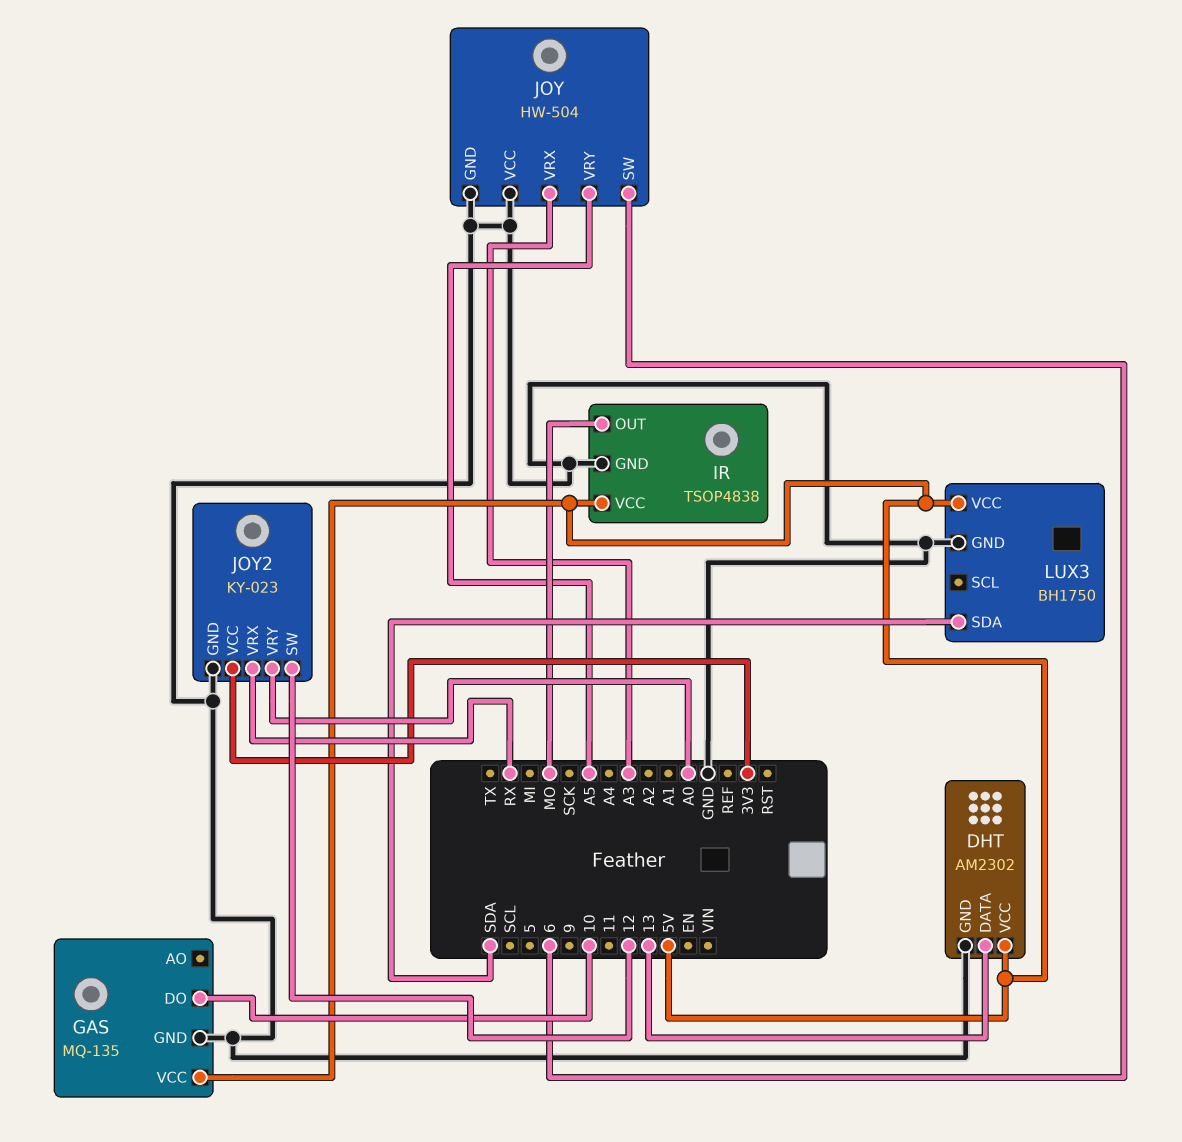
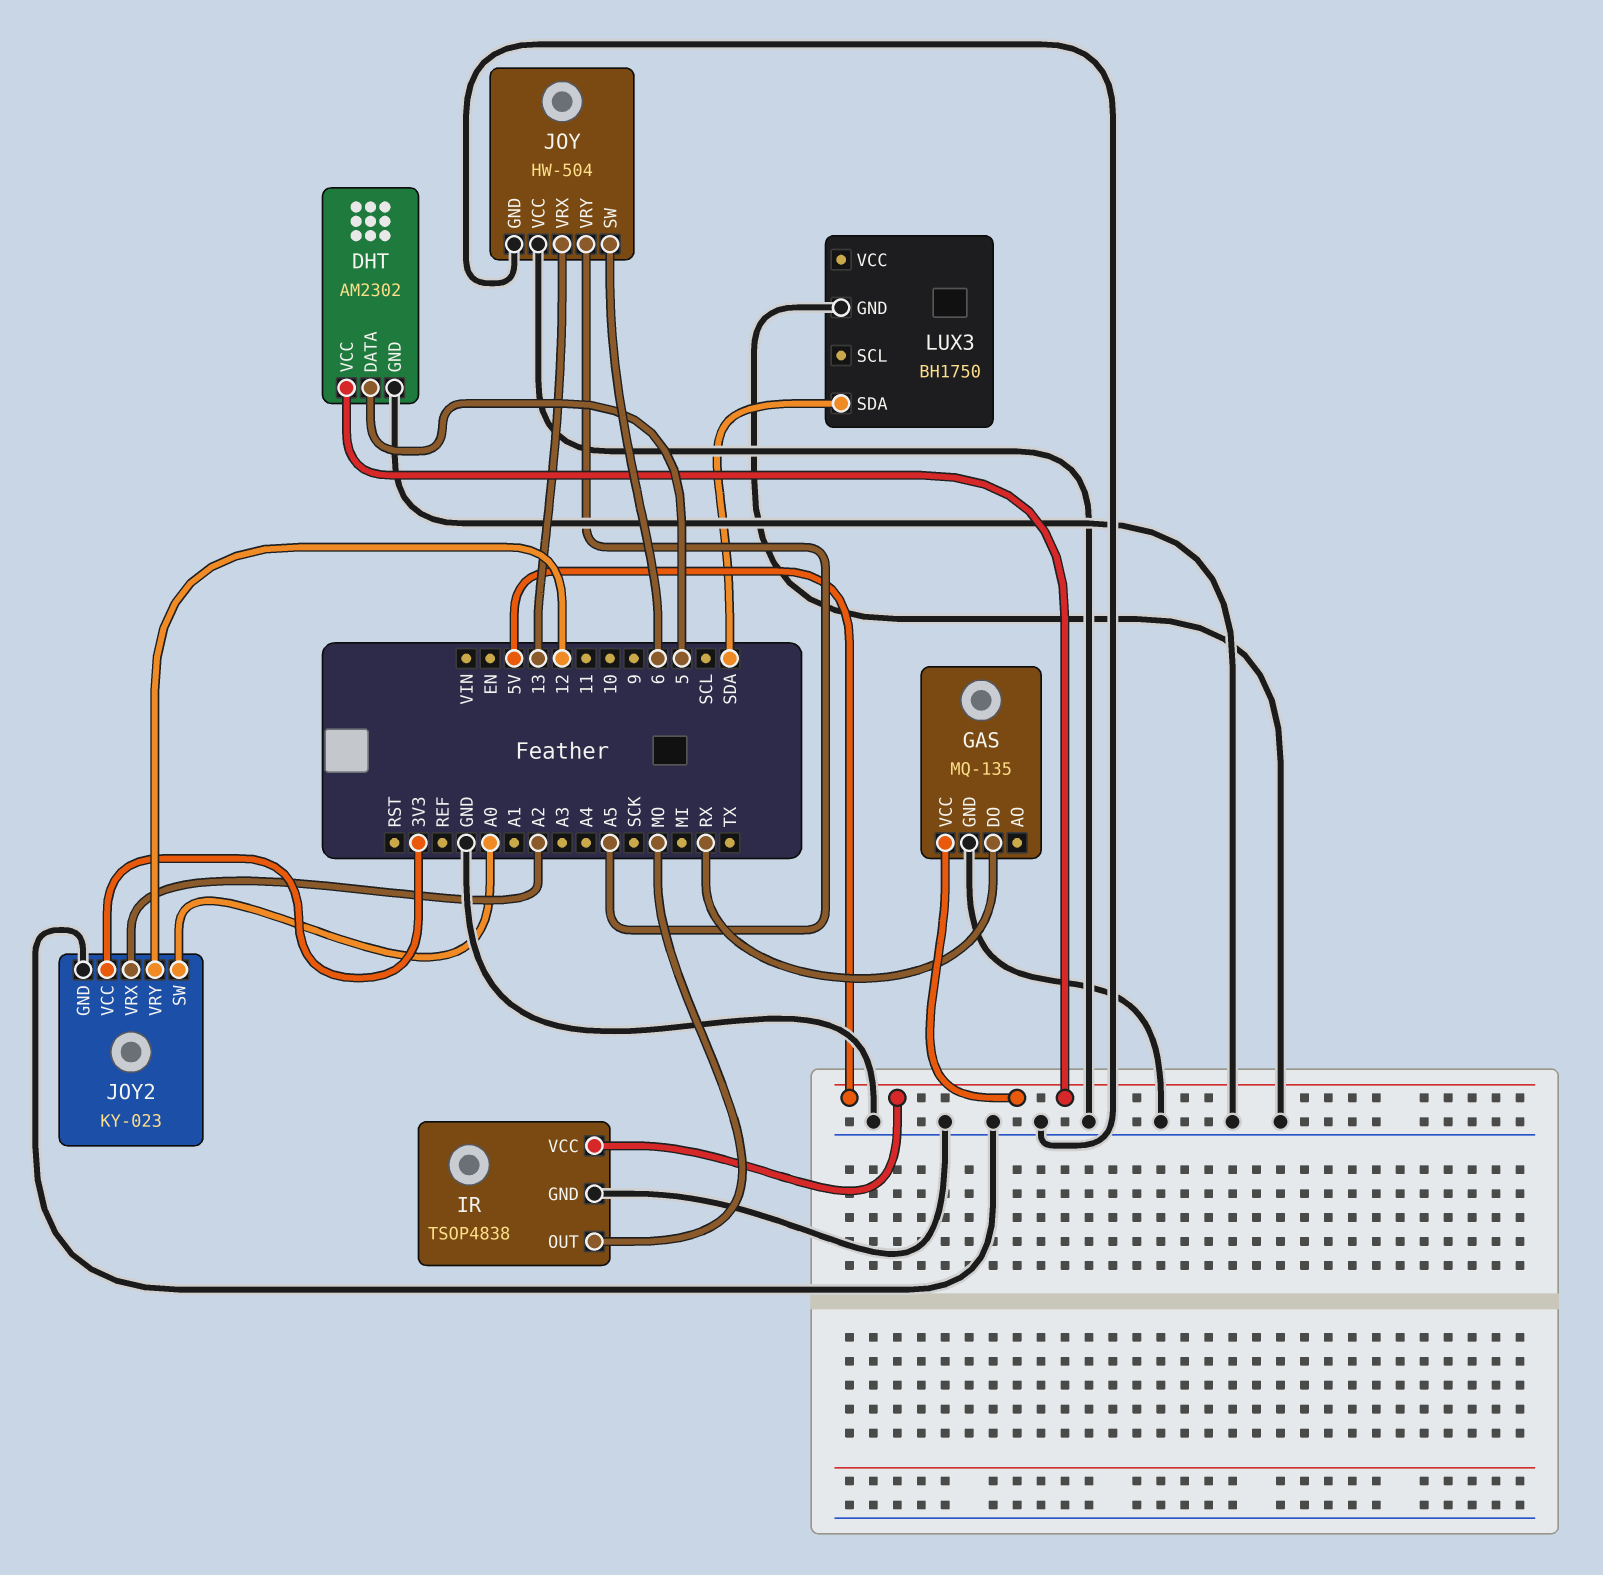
DHT pin DATA: 13 -> 5
GAS pin DO: 10 -> RX
JOY pin VRX: A3 -> 13
JOY2 pin SW: 12 -> A0
JOY2 pin VRX: RX -> A2
JOY2 pin VRY: A0 -> 12
LUX3 pin VCC: 5V -> none

